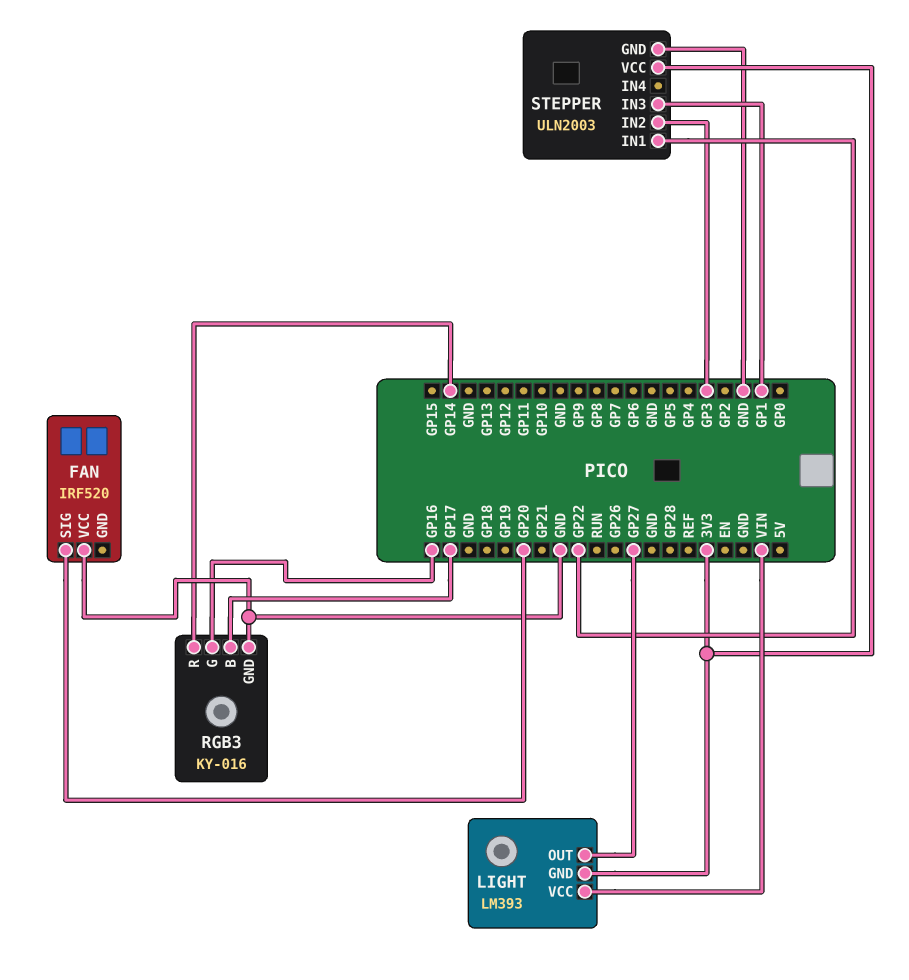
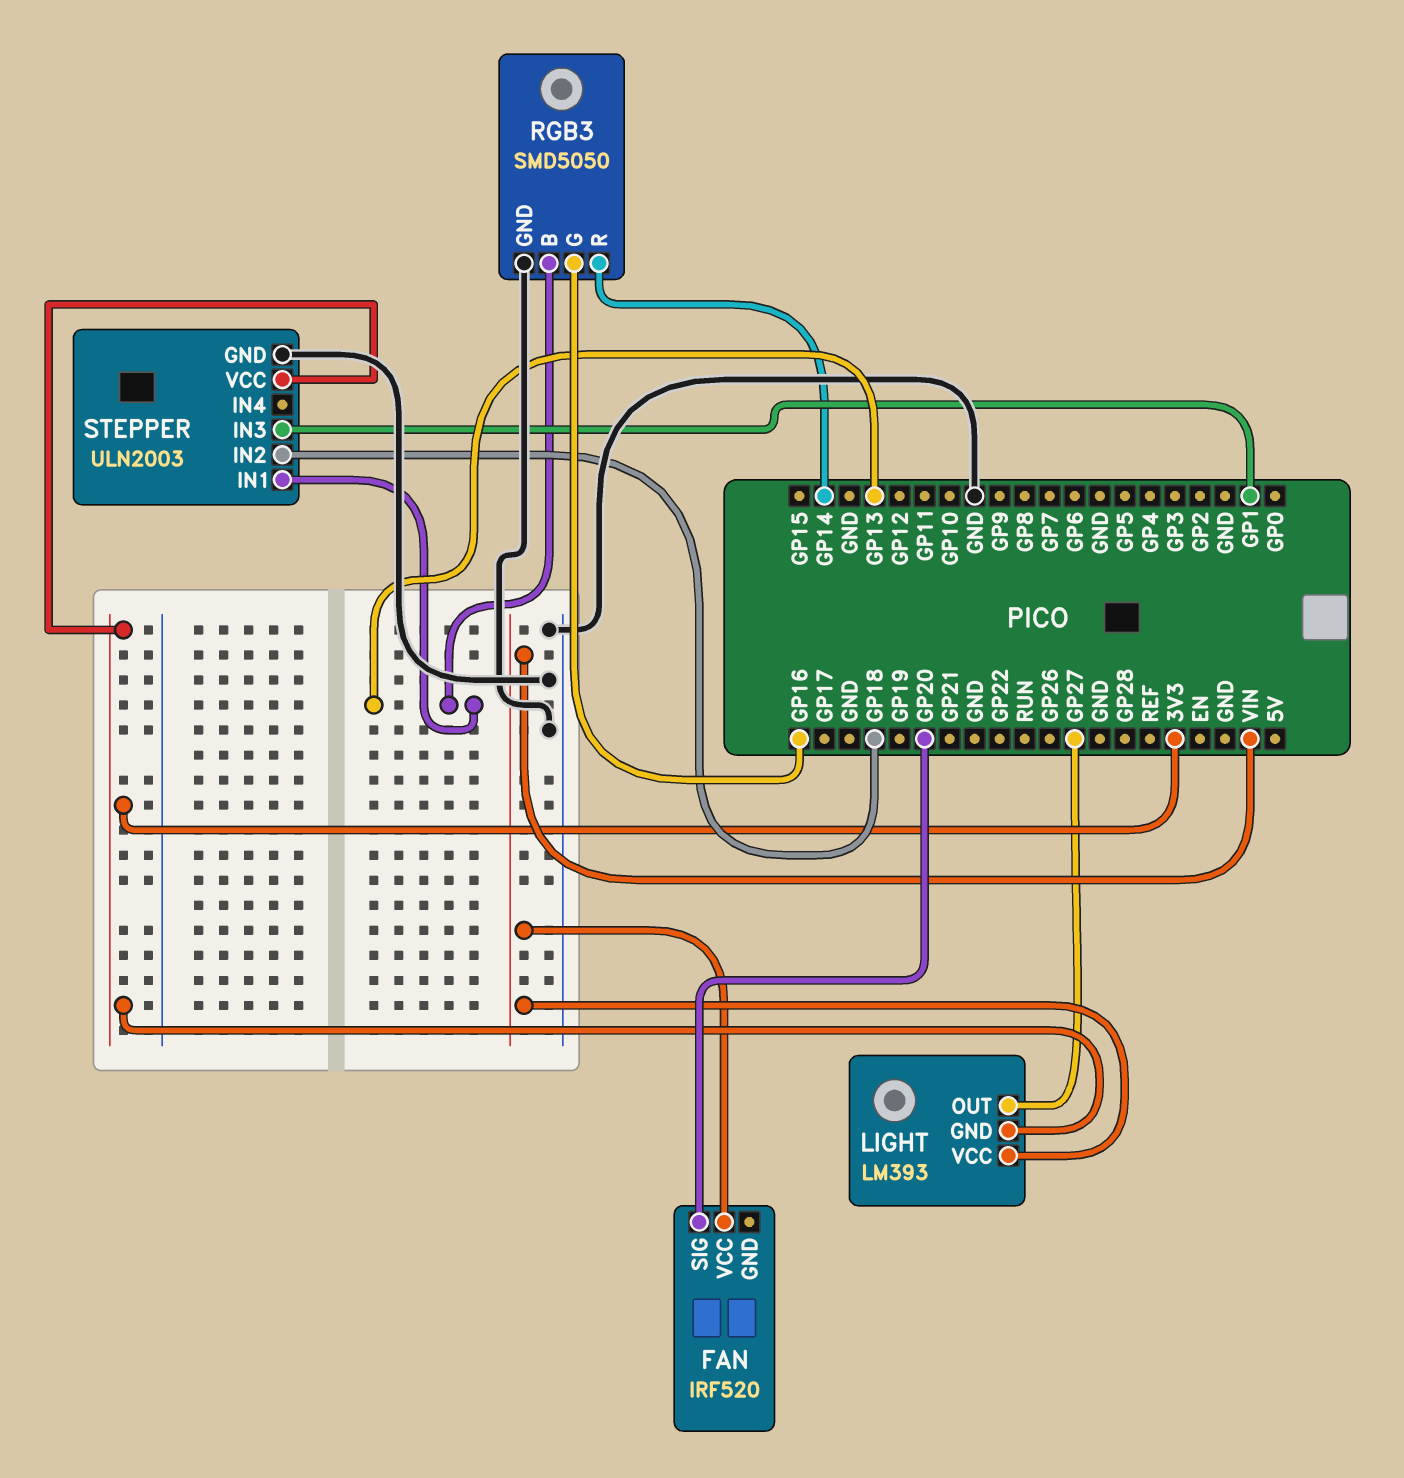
FAN pin VCC: GND -> VIN
RGB3: KY-016 -> SMD5050
RGB3 pin B: GP17 -> GP13
STEPPER pin IN1: GP22 -> GP13
STEPPER pin IN2: GP3 -> GP18

